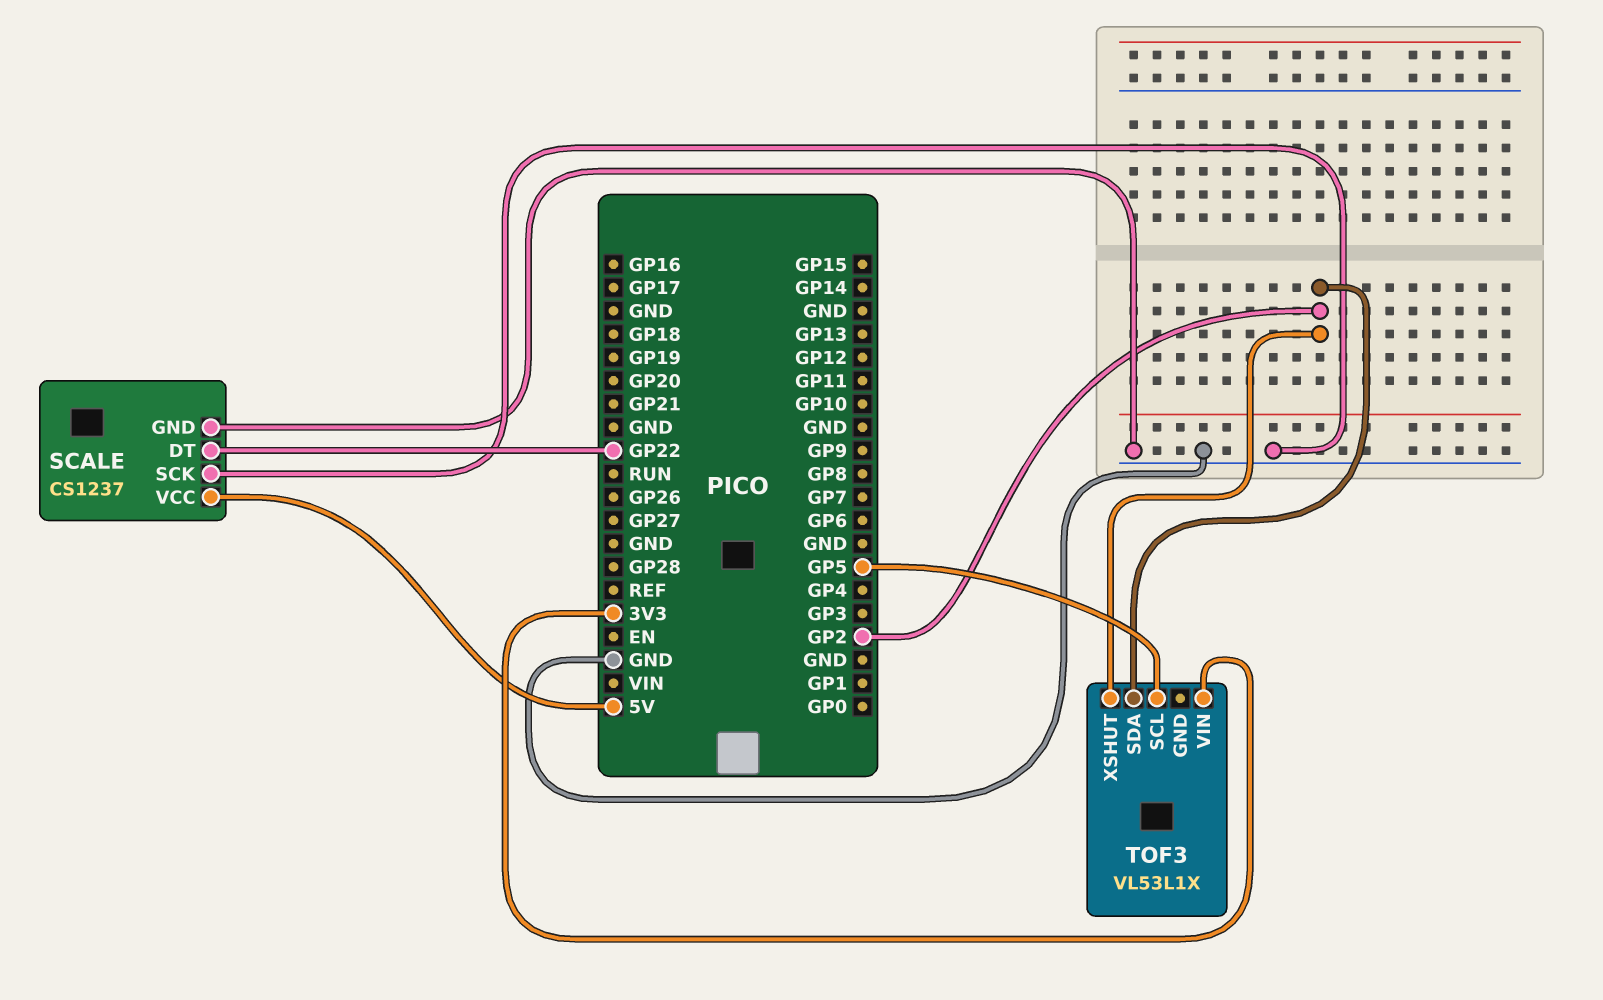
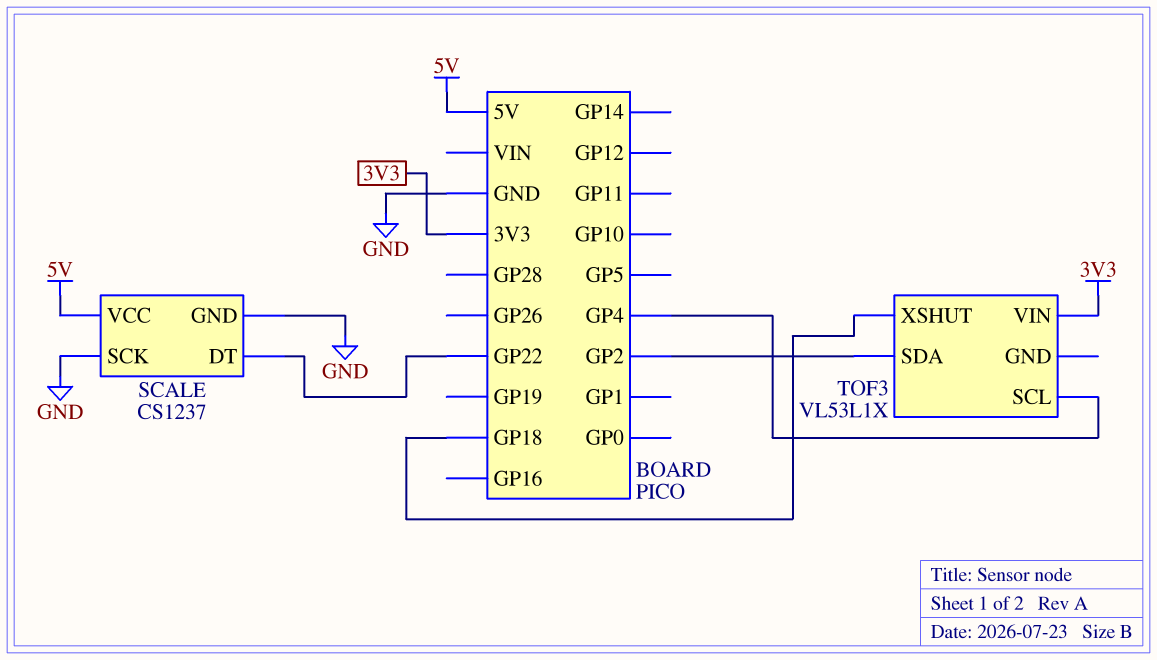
TOF3 pin SCL: GP5 -> GP4
TOF3 pin XSHUT: GP2 -> GP18

